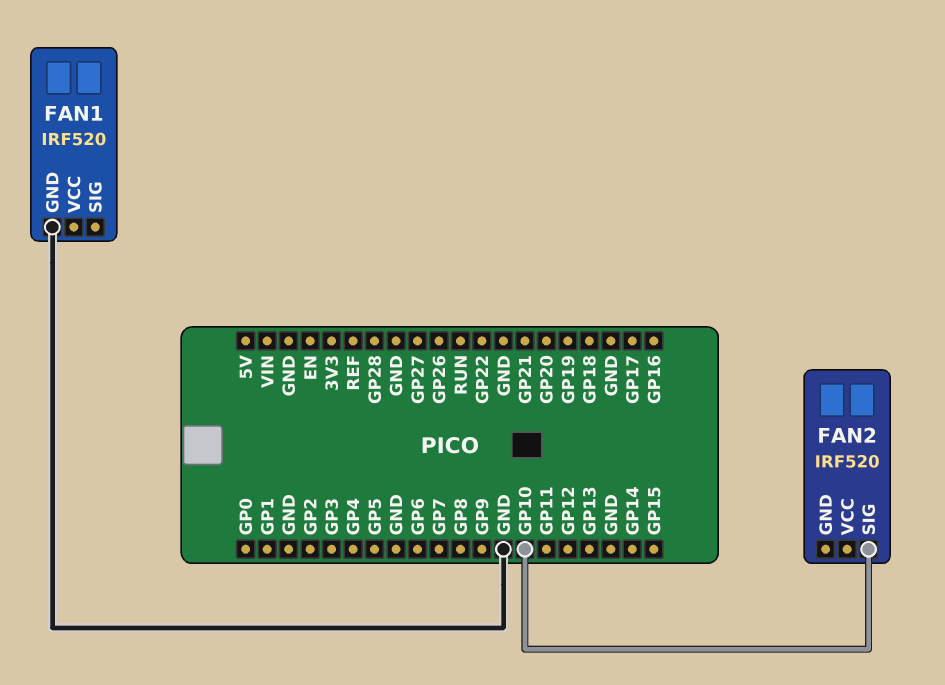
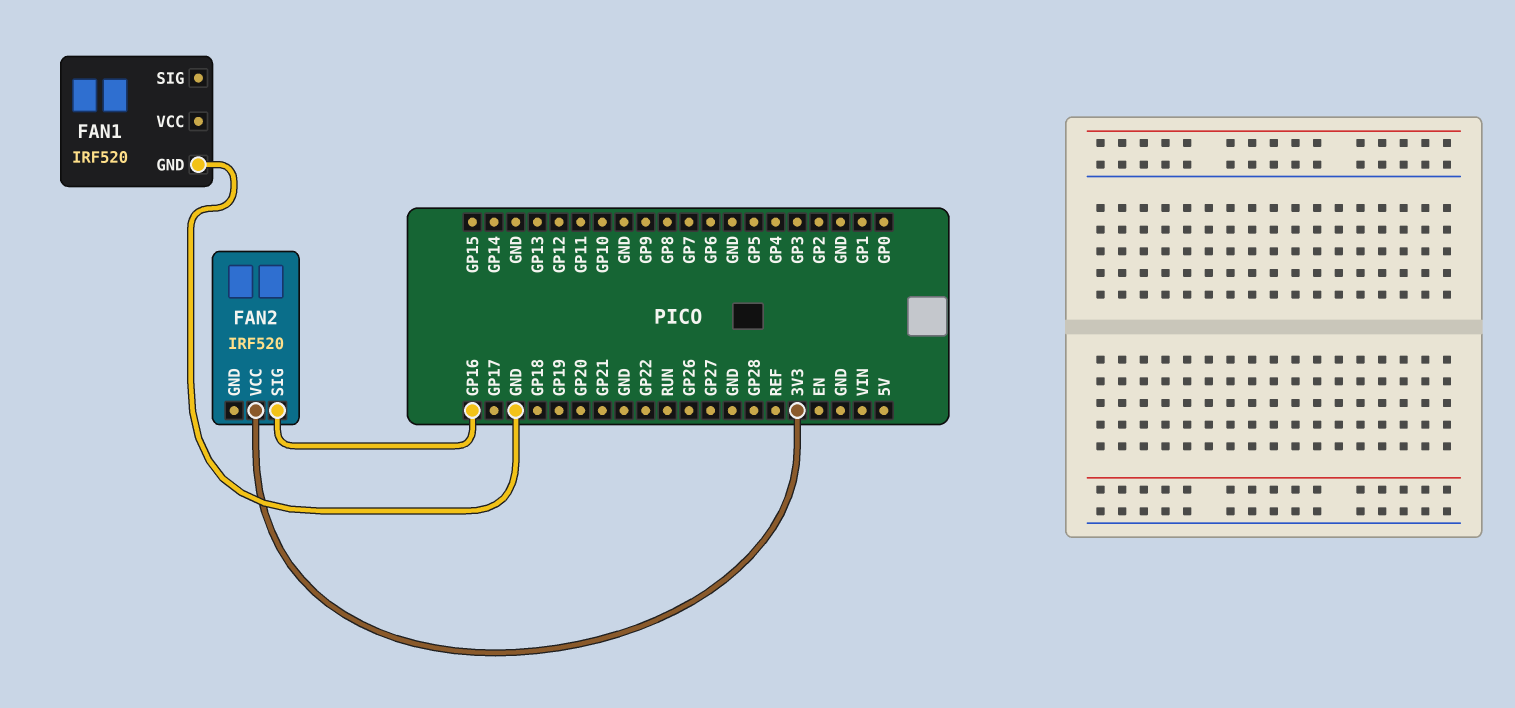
FAN2 pin SIG: GP10 -> GP16
FAN2 pin VCC: none -> 3V3

